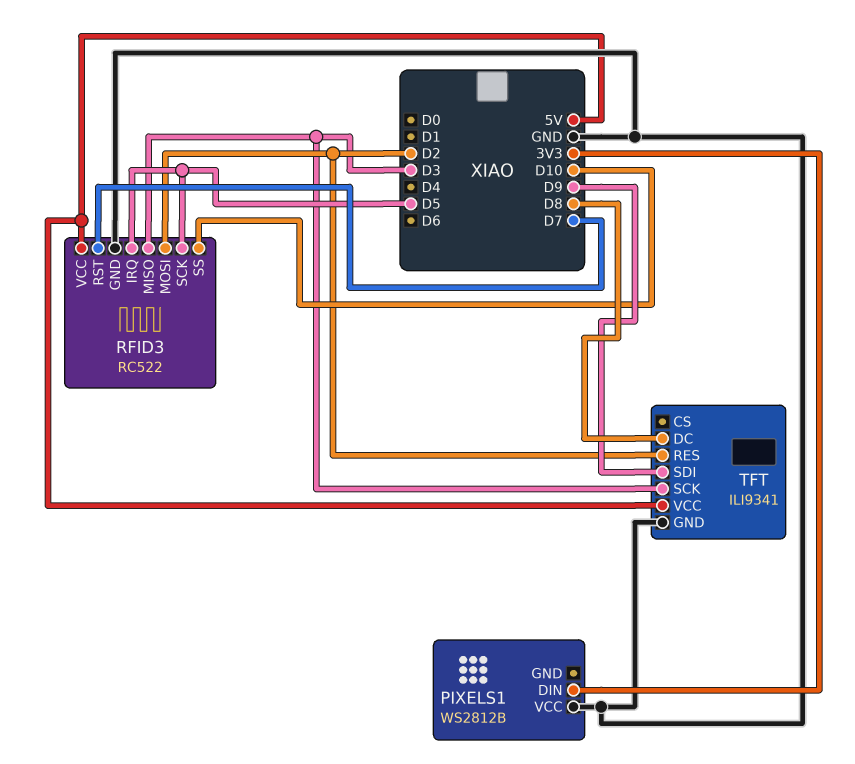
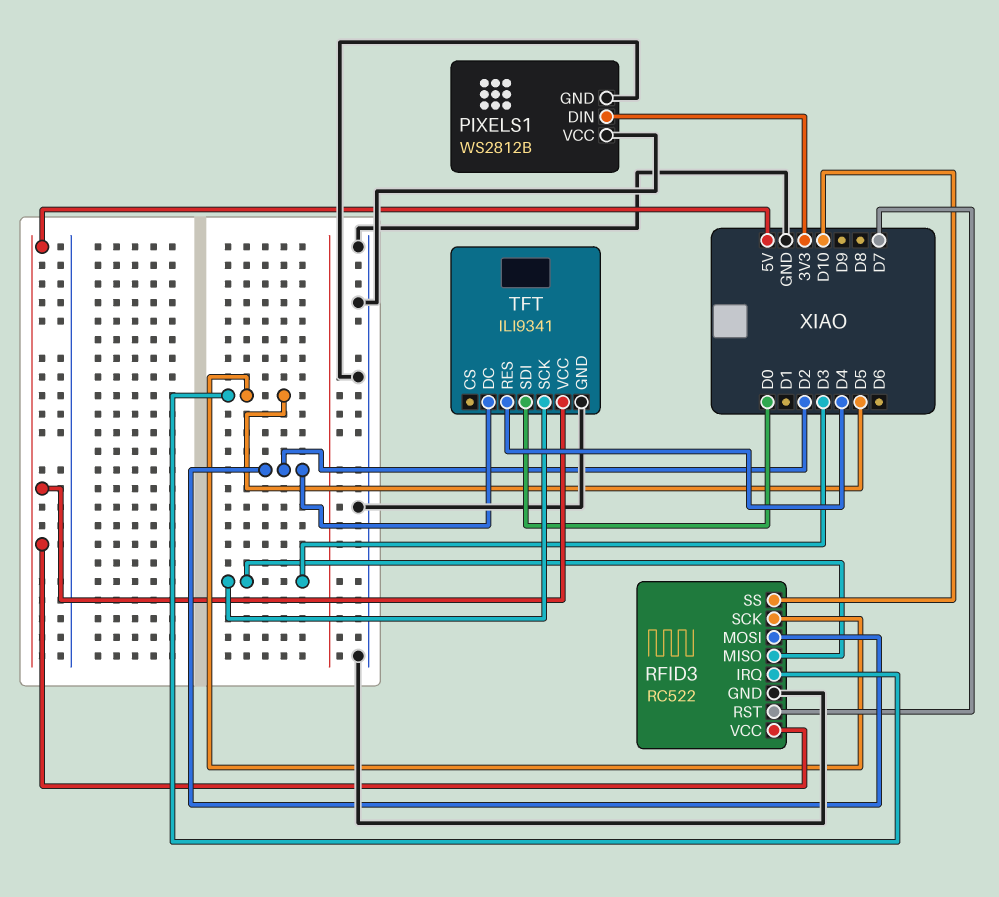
PIXELS1 pin GND: none -> GND
TFT pin DC: D8 -> D2
TFT pin RES: D2 -> D4
TFT pin SDI: D9 -> D0

